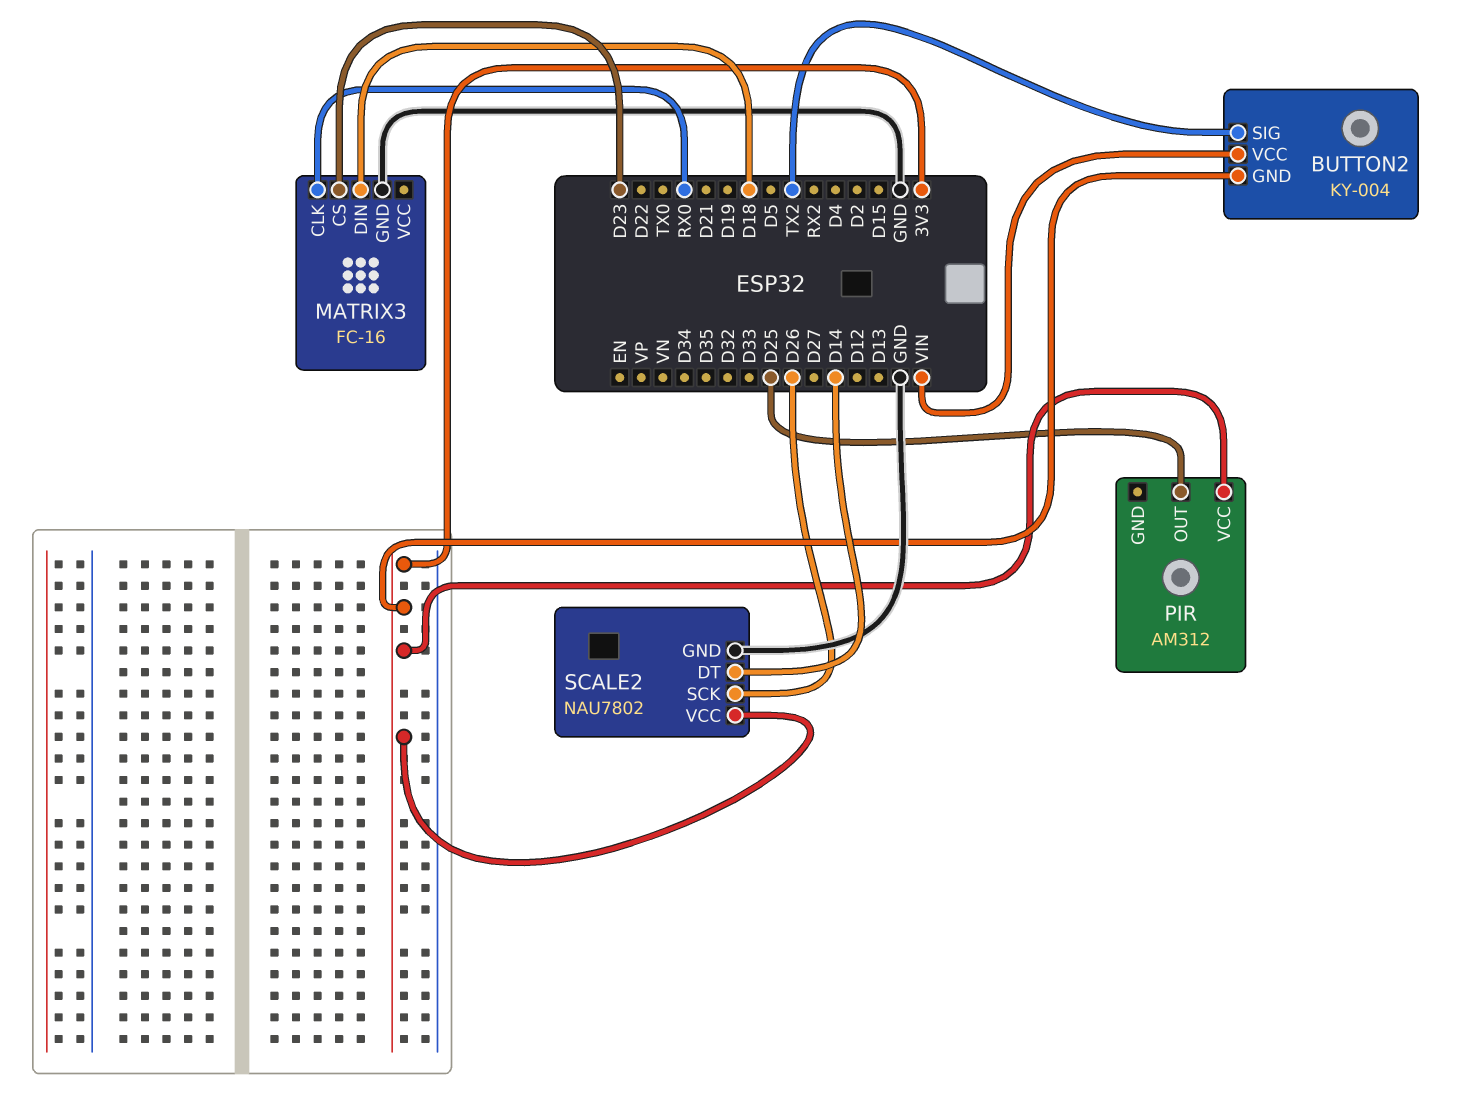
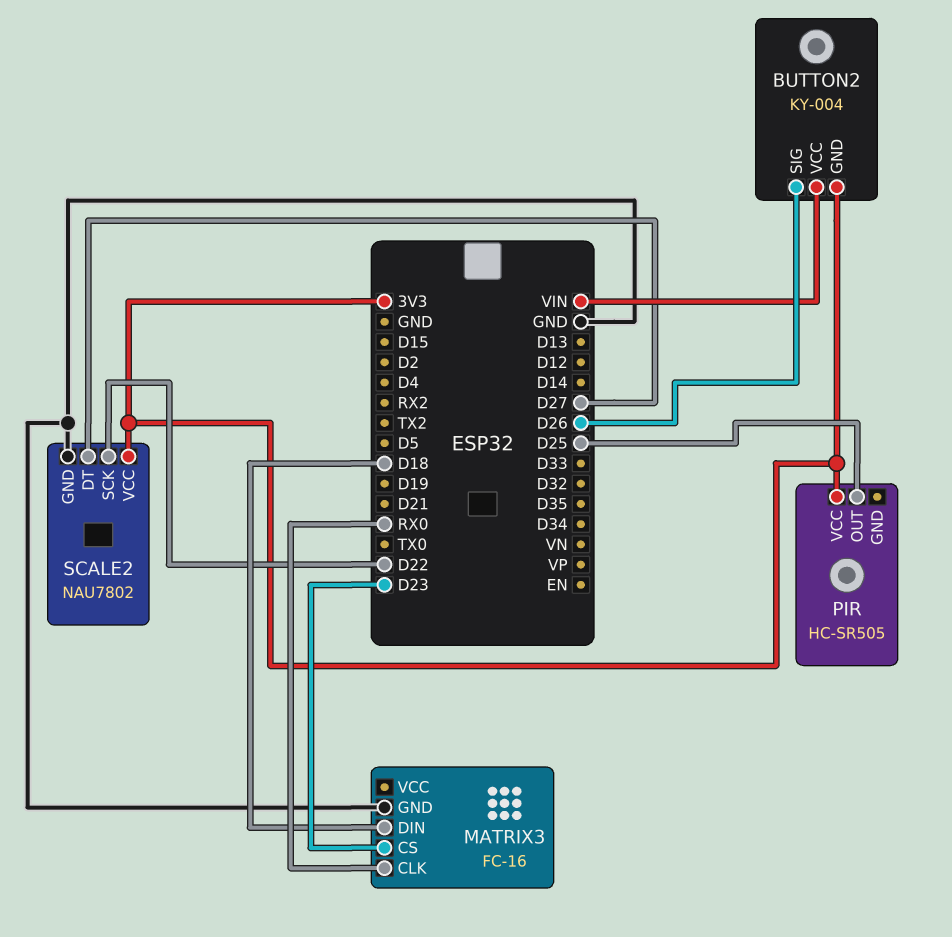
BUTTON2 pin SIG: TX2 -> D26
PIR: AM312 -> HC-SR505
SCALE2 pin DT: D14 -> D27
SCALE2 pin SCK: D26 -> D22

